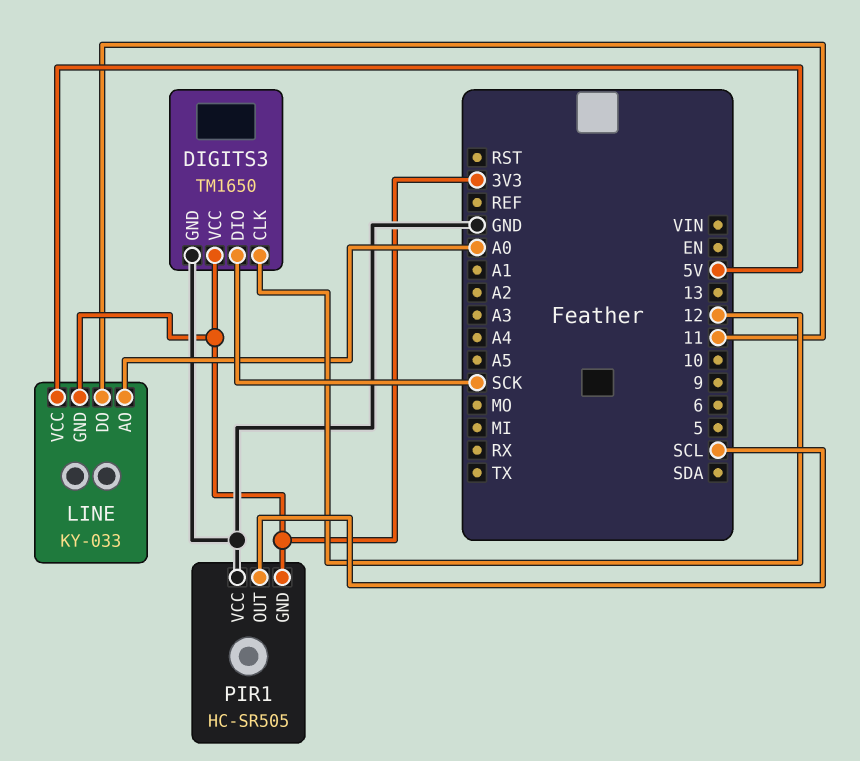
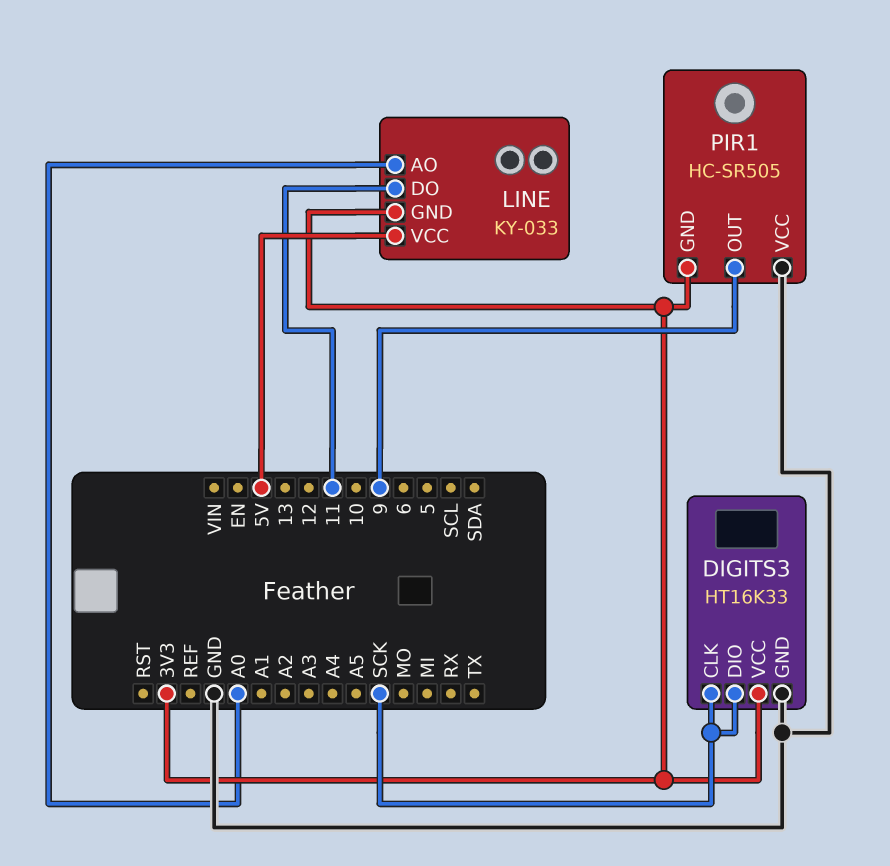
DIGITS3: TM1650 -> HT16K33
DIGITS3 pin CLK: 12 -> SCK
PIR1 pin OUT: SCL -> 9

